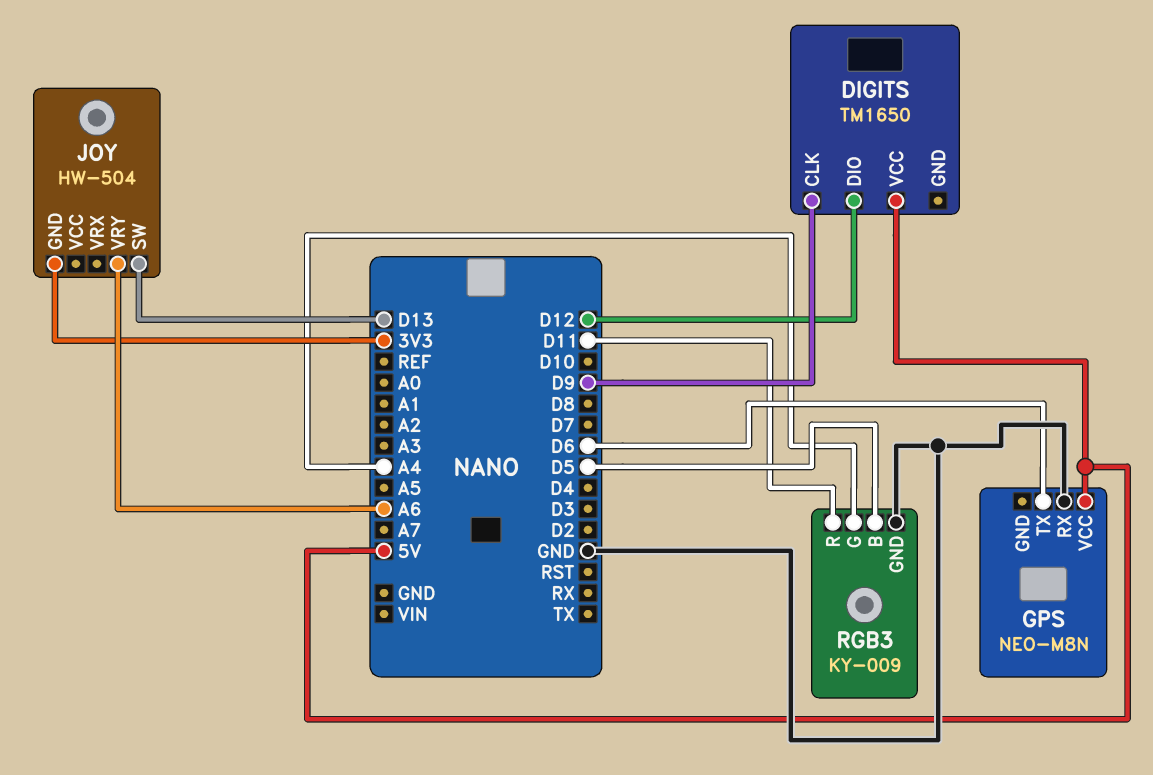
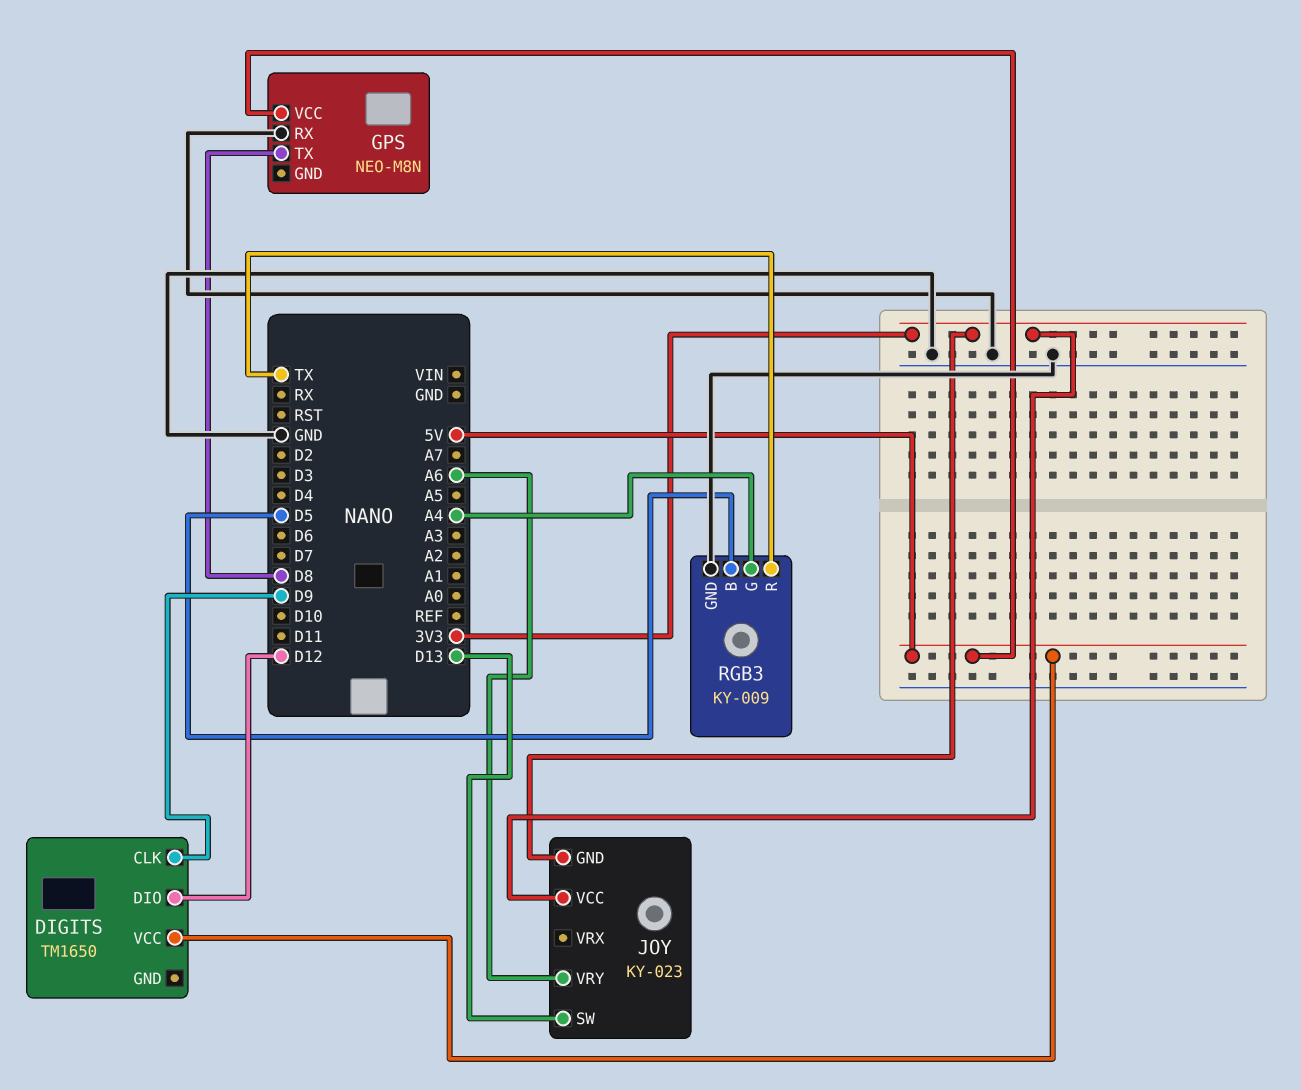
GPS pin TX: D6 -> D8
JOY: HW-504 -> KY-023
JOY pin VCC: none -> 3V3
RGB3 pin R: D11 -> TX

